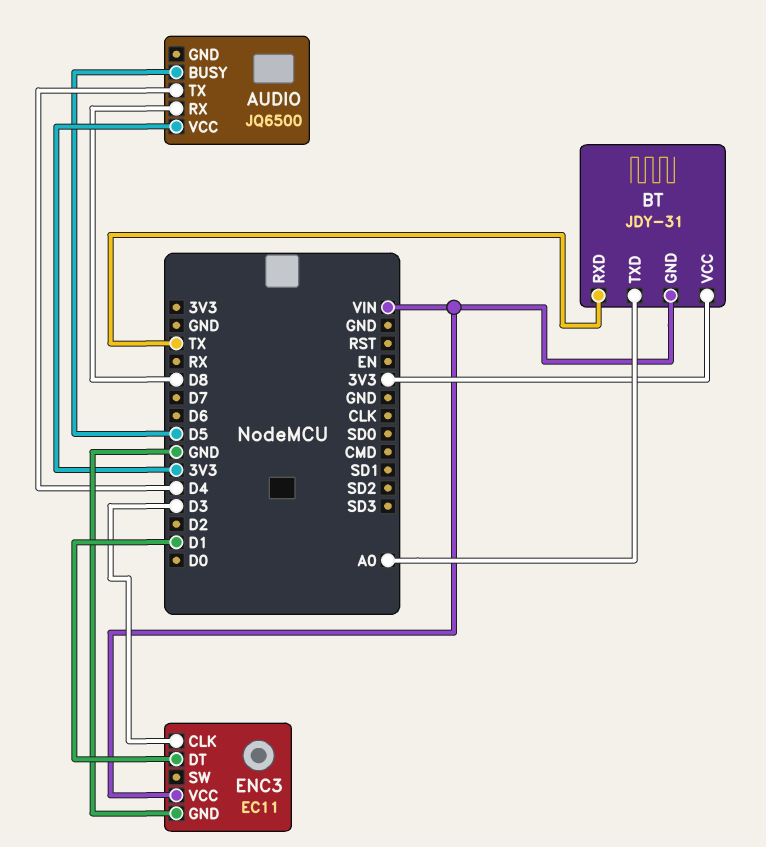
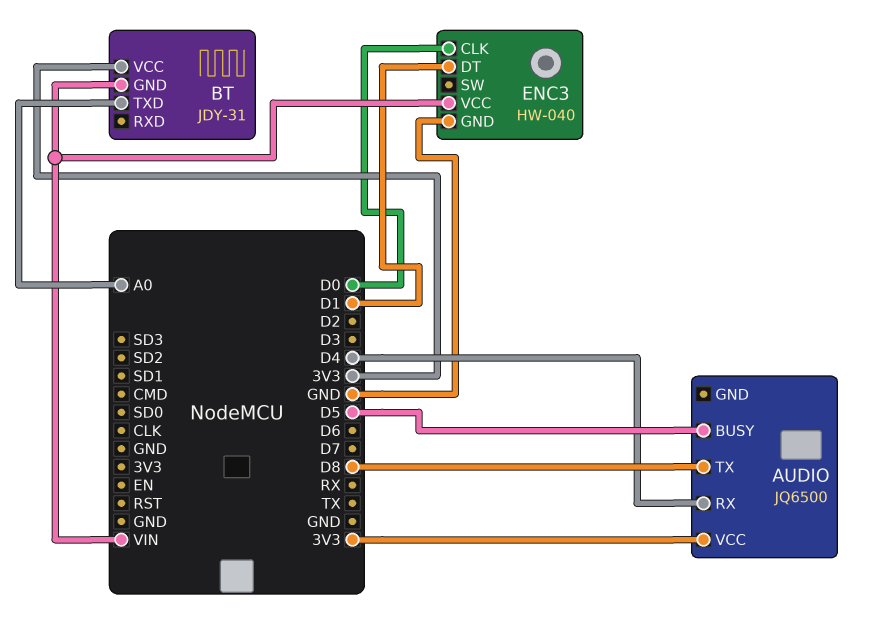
AUDIO pin RX: D8 -> D4
AUDIO pin TX: D4 -> D8
BT pin RXD: TX -> none
ENC3: EC11 -> HW-040
ENC3 pin CLK: D3 -> D0

